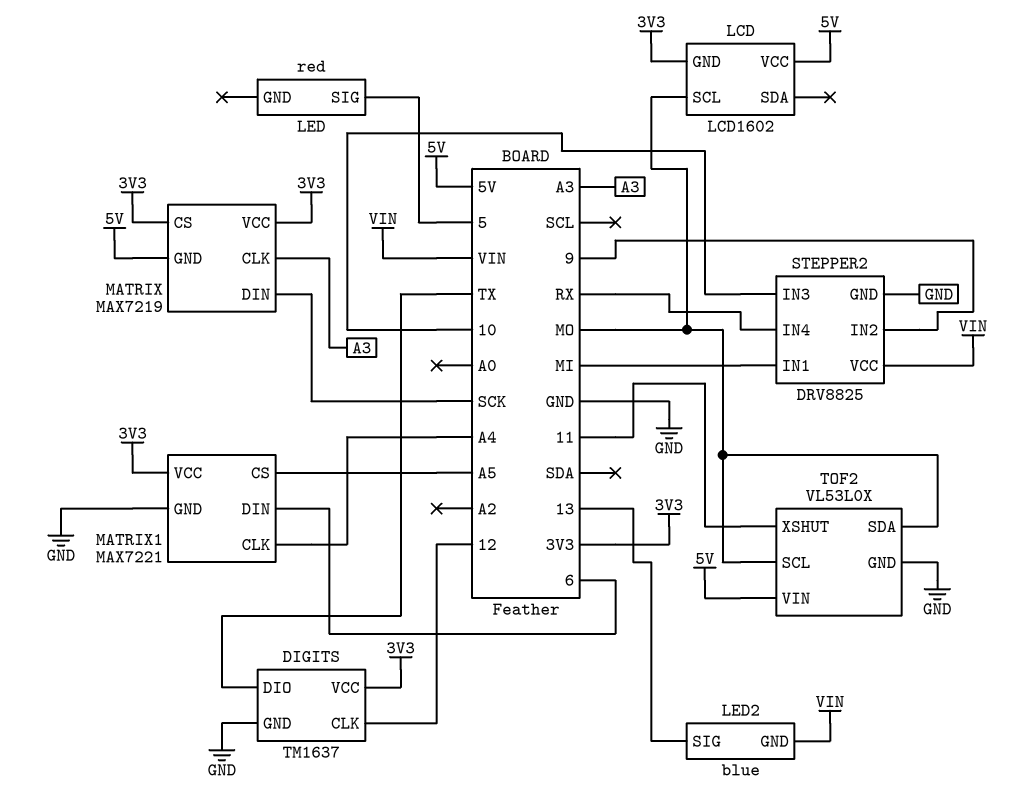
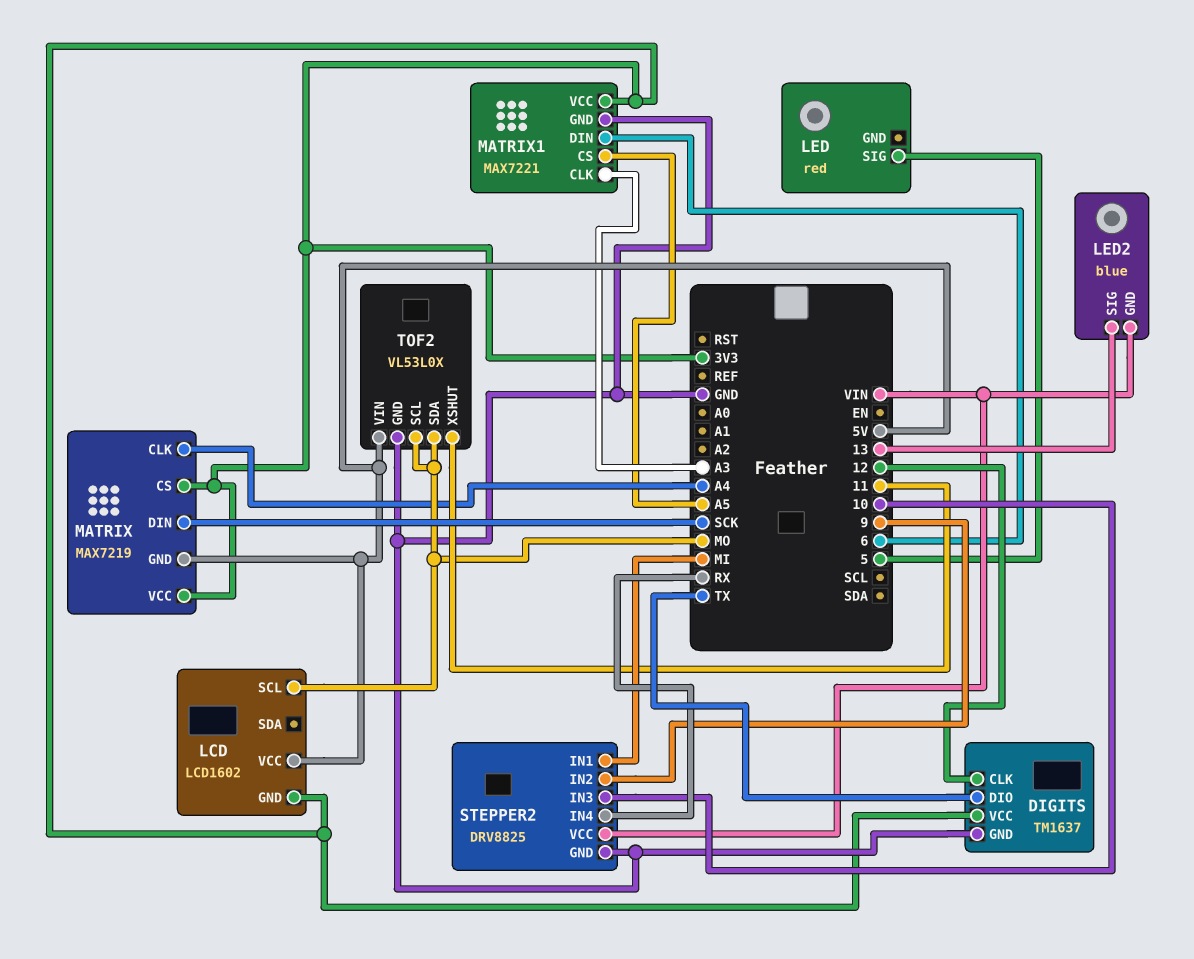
MATRIX pin CLK: A3 -> A4
MATRIX1 pin CLK: A4 -> A3

